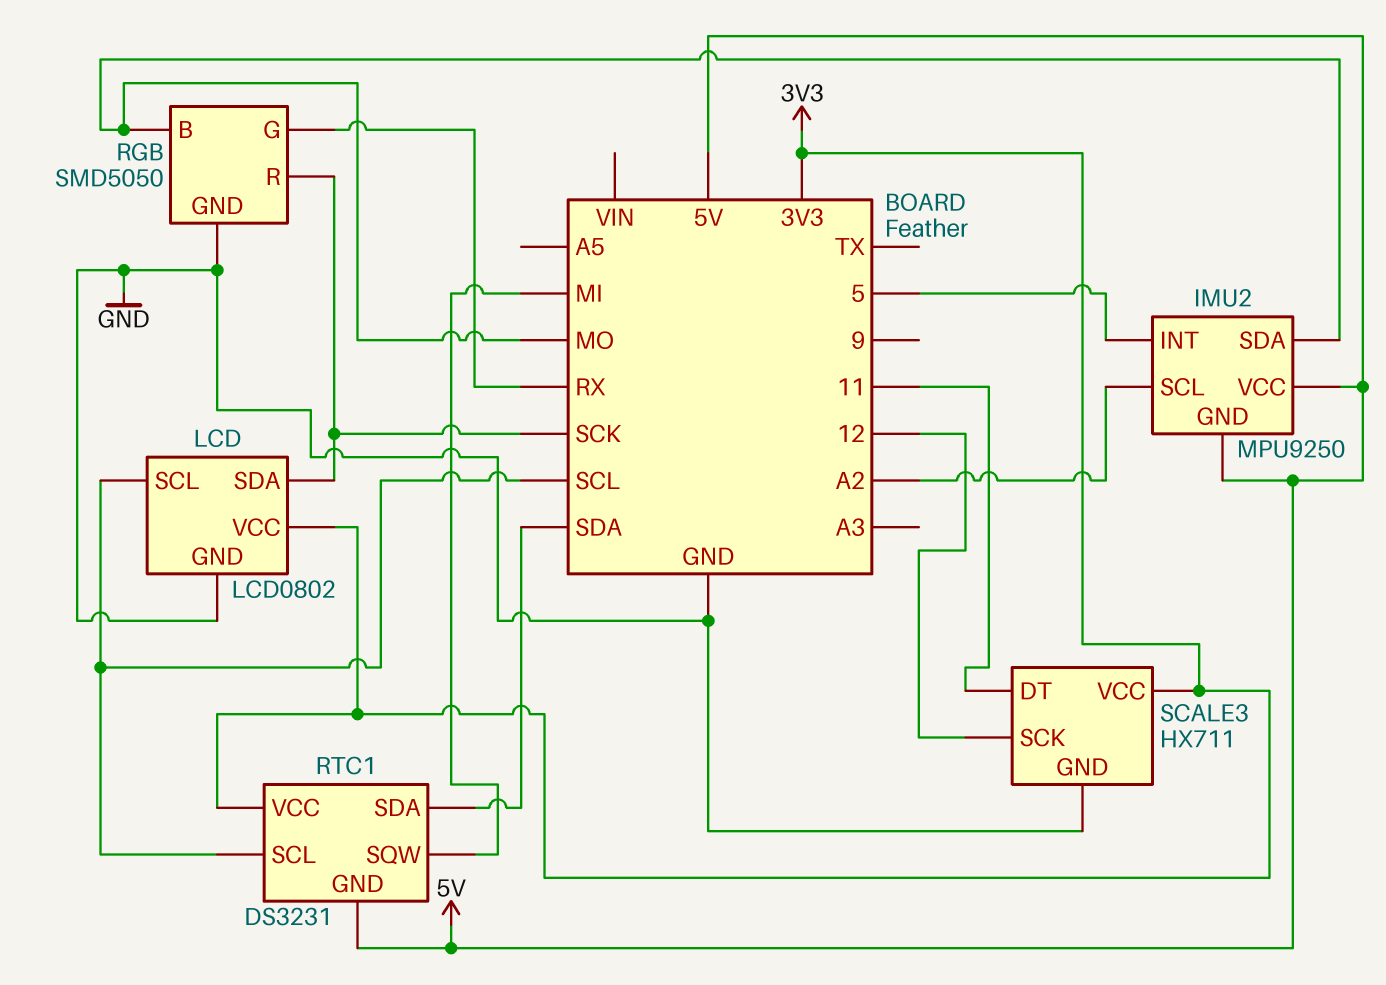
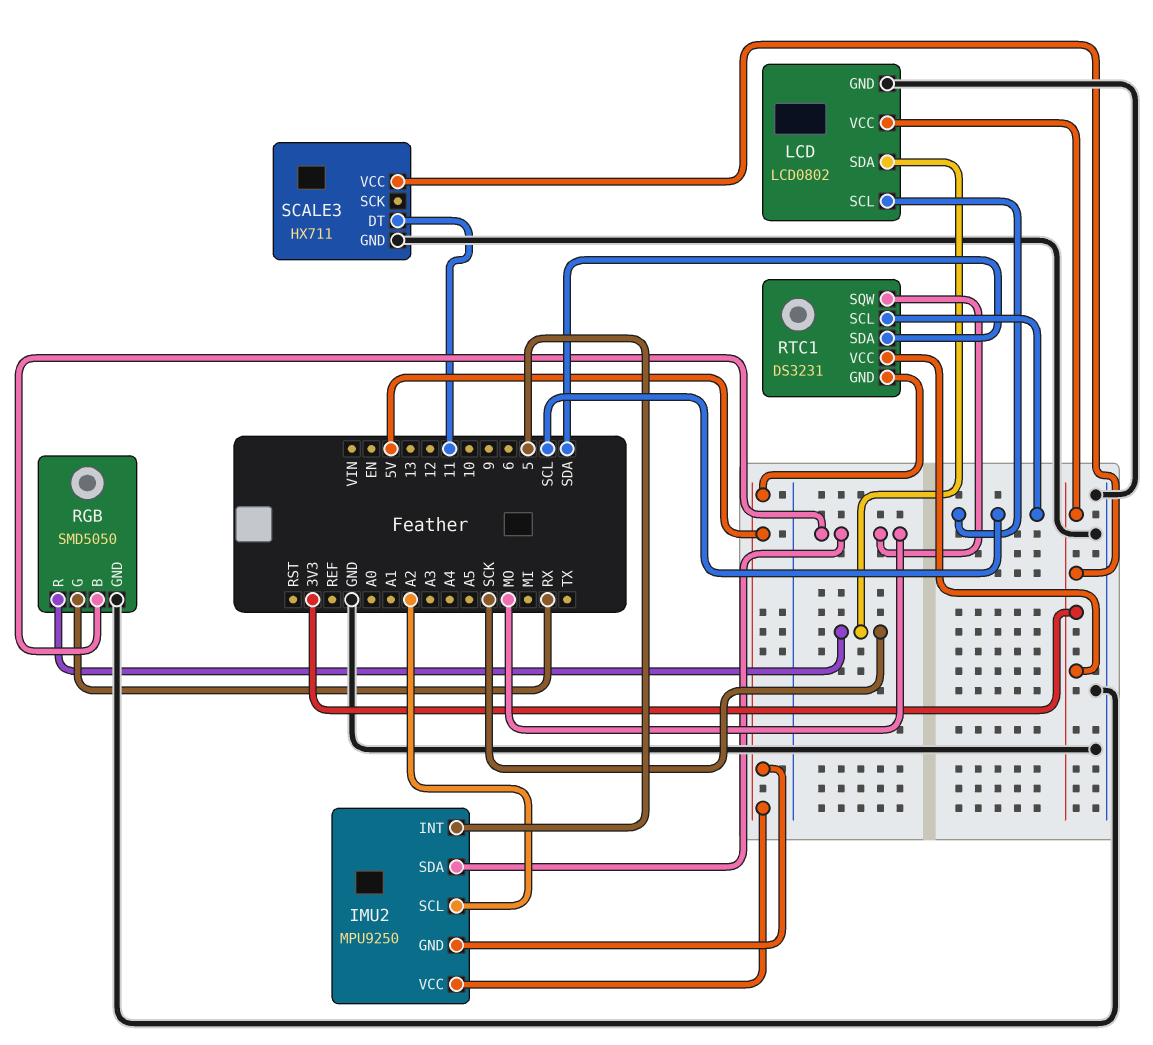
RTC1 pin SQW: MI -> MO
SCALE3 pin SCK: 12 -> none

